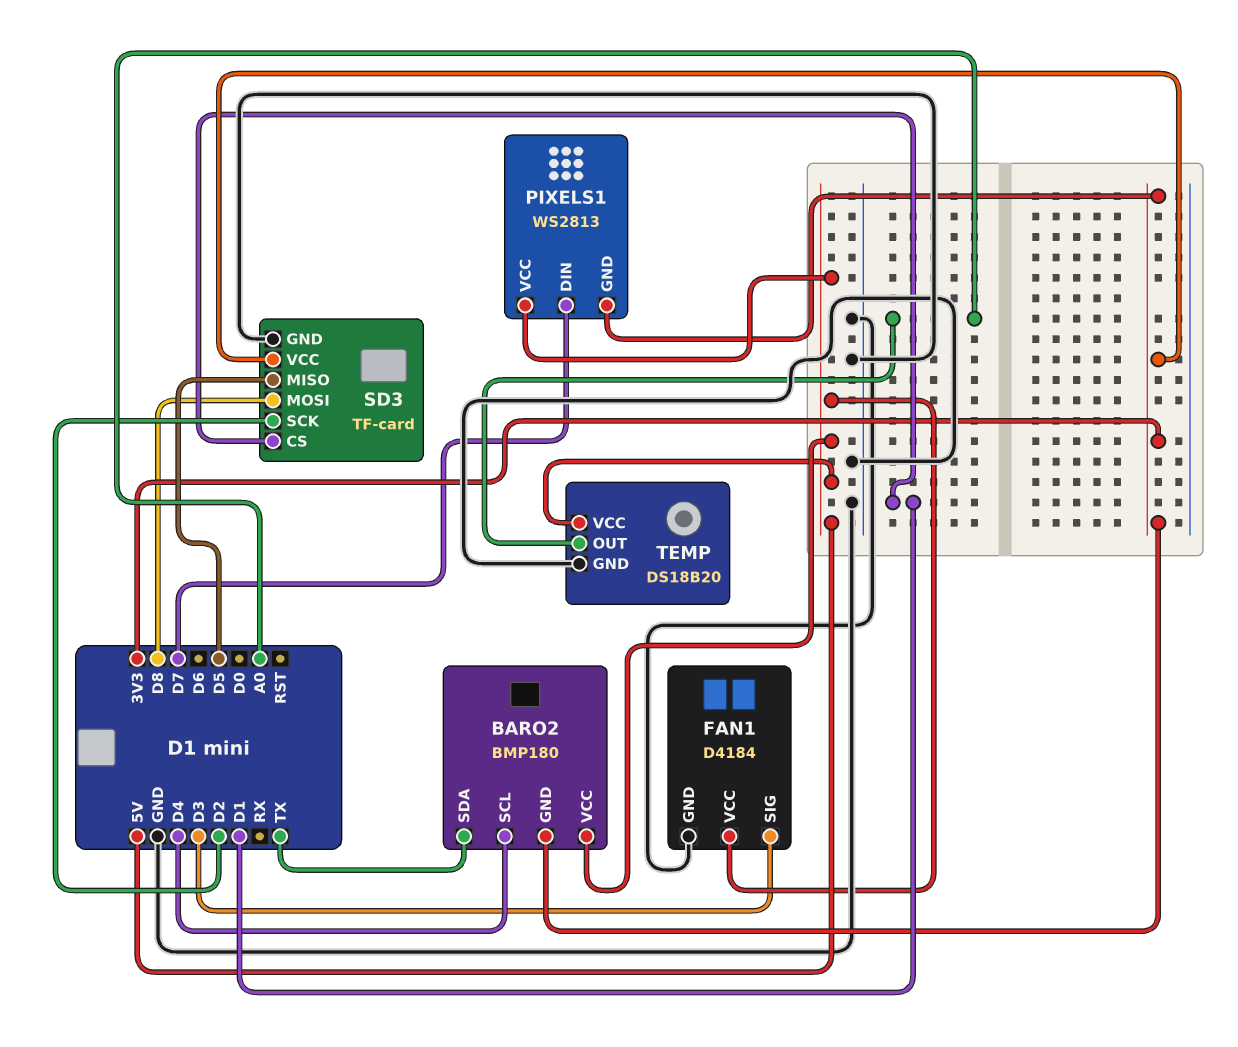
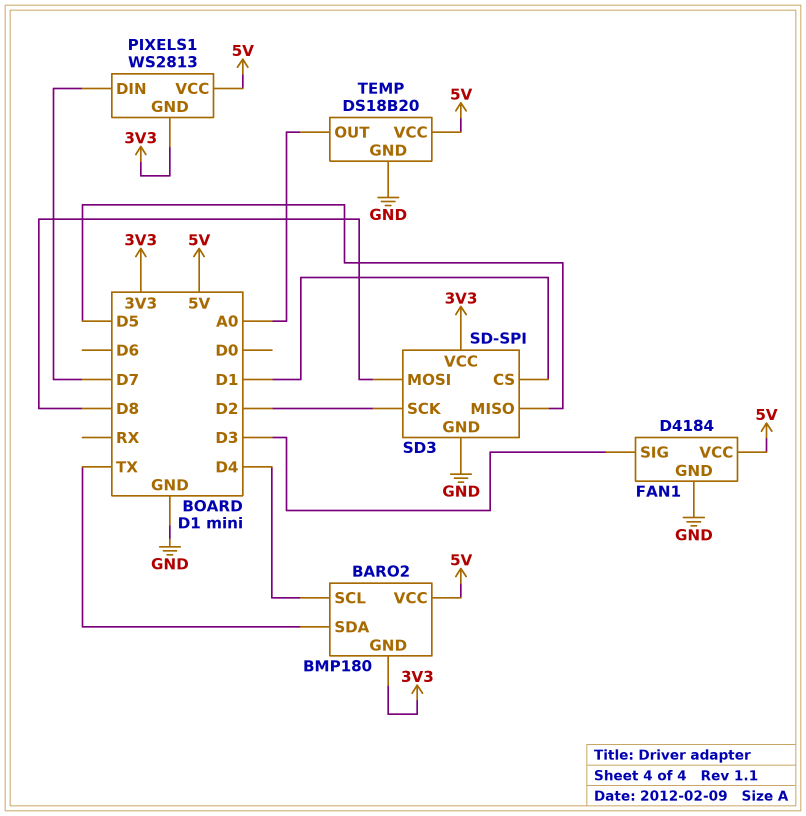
SD3: TF-card -> SD-SPI

